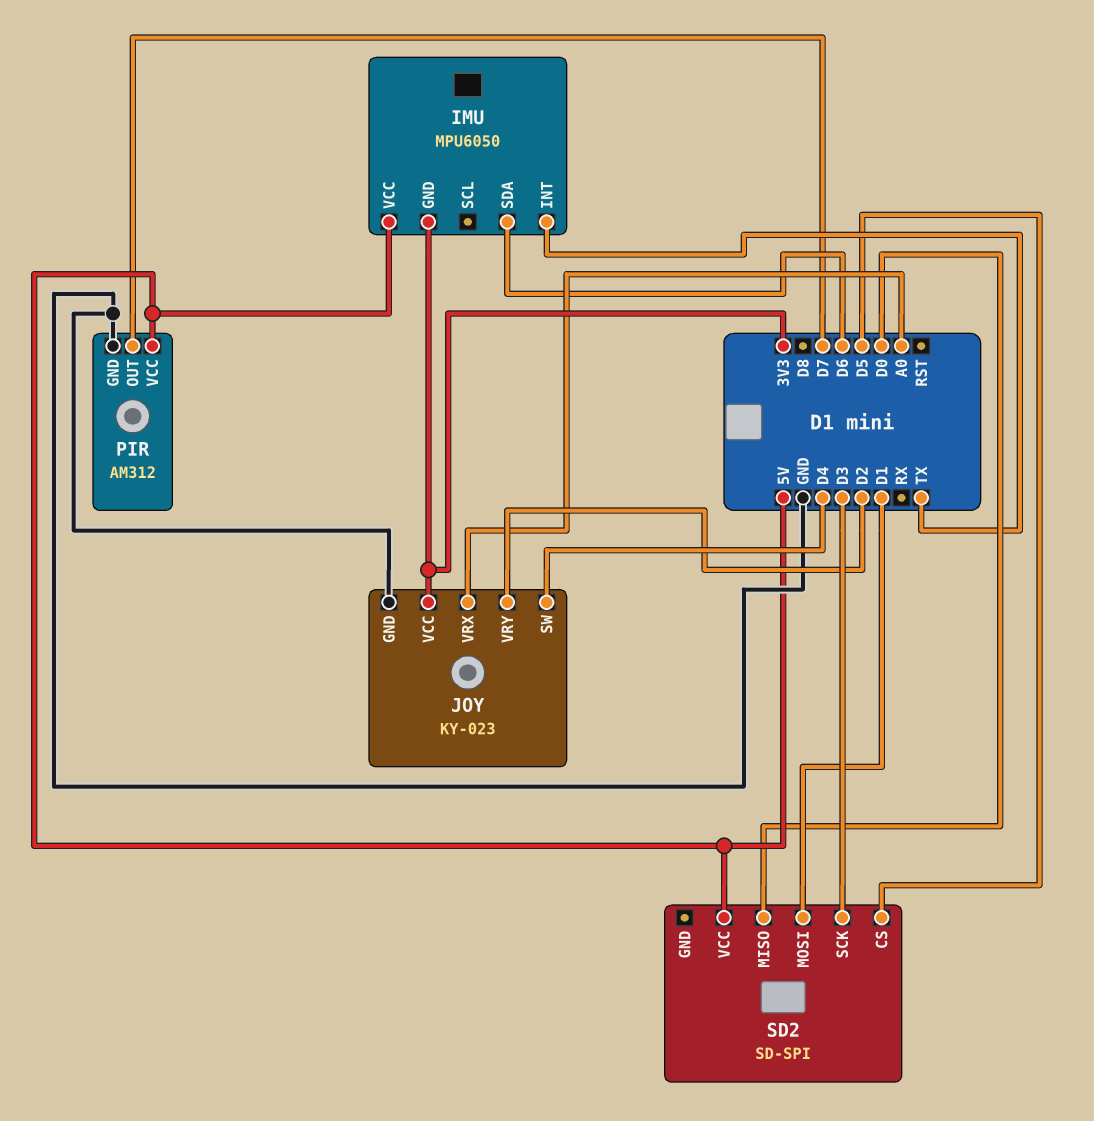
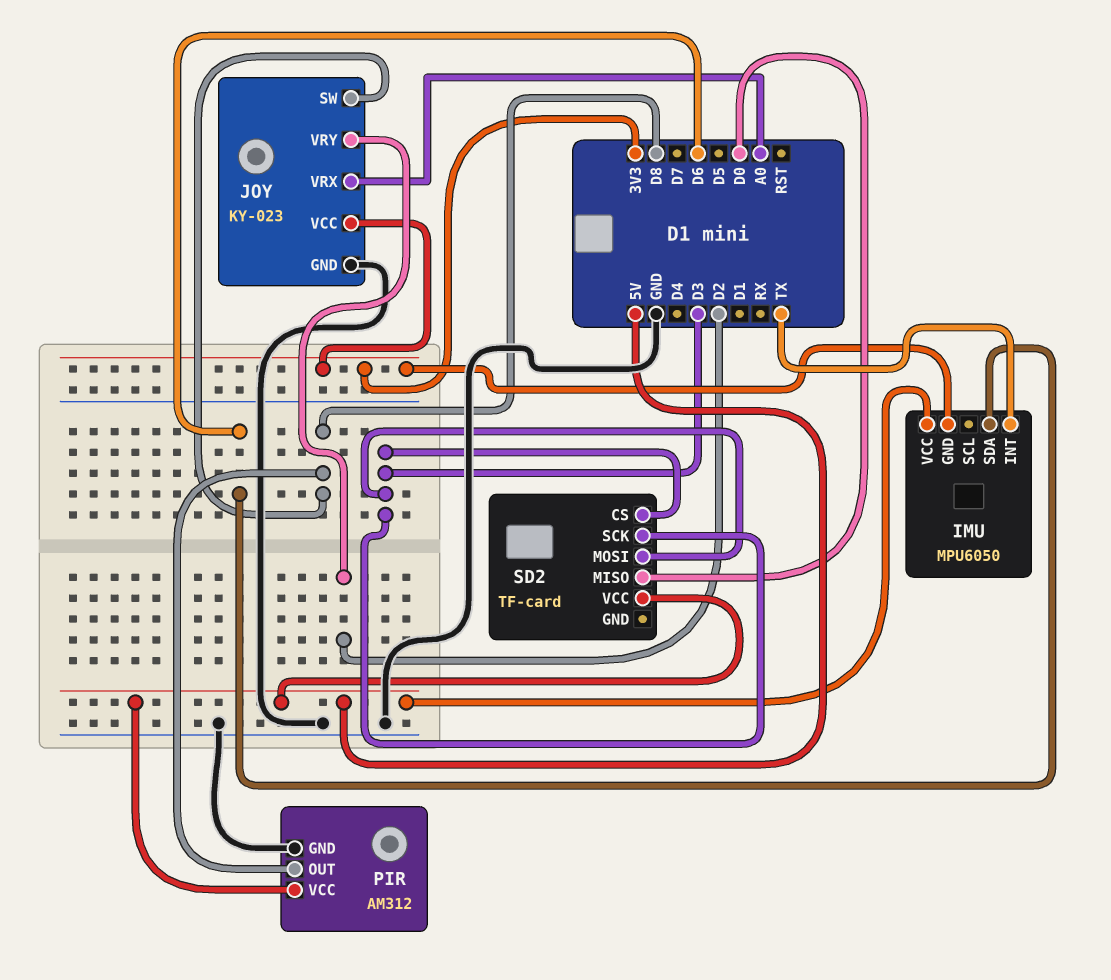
JOY pin SW: D4 -> D8
PIR pin OUT: D7 -> D8
SD2: SD-SPI -> TF-card
SD2 pin CS: D5 -> D3
SD2 pin MOSI: D1 -> D3

